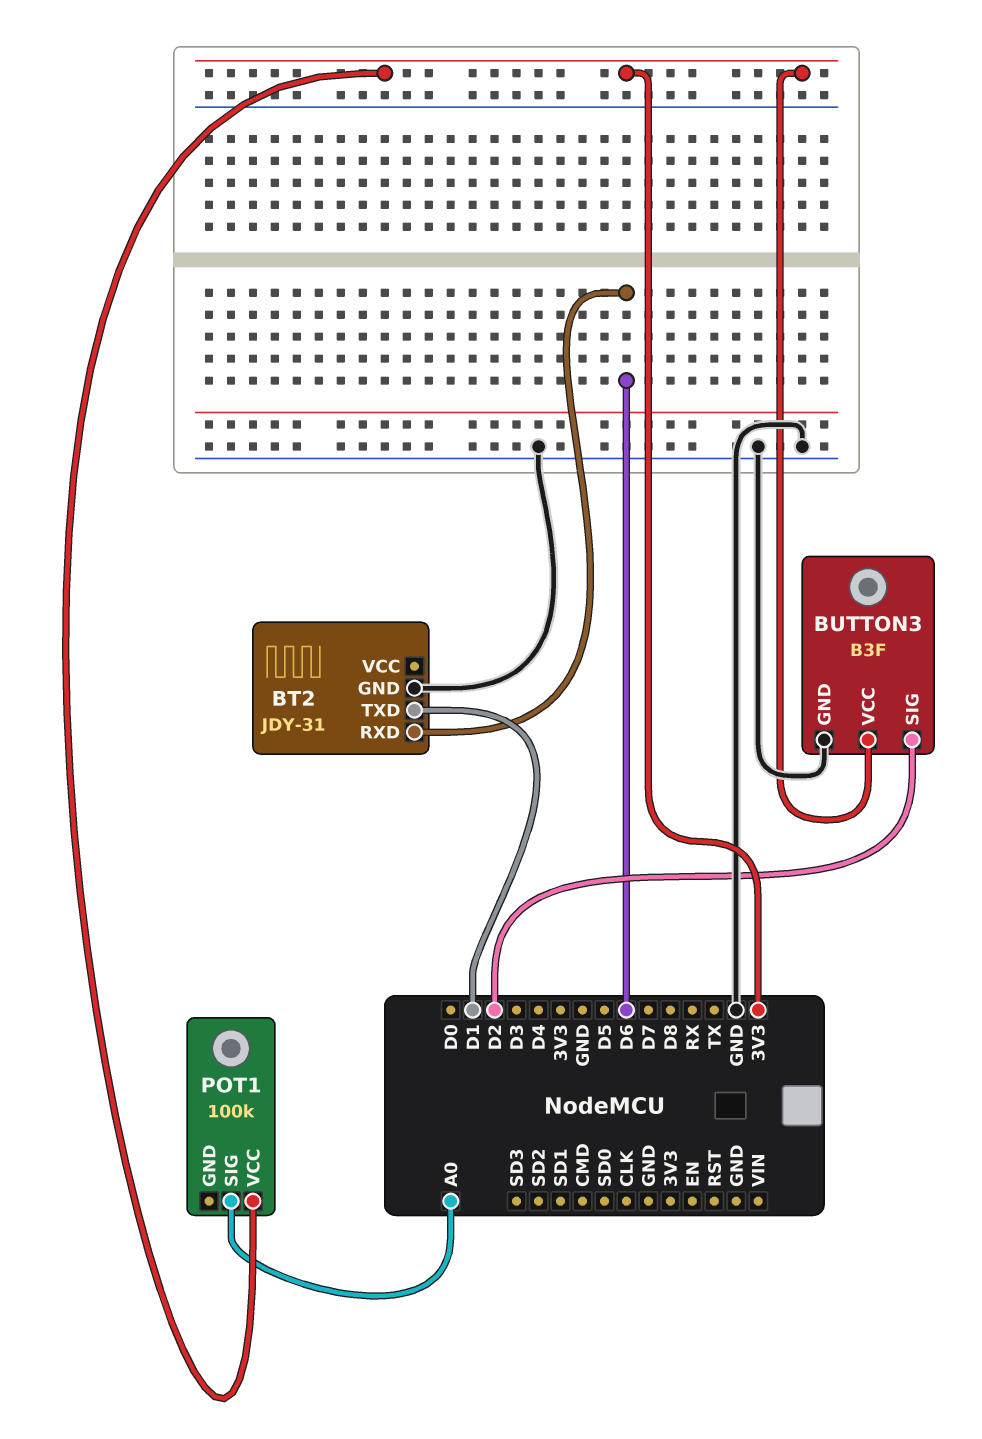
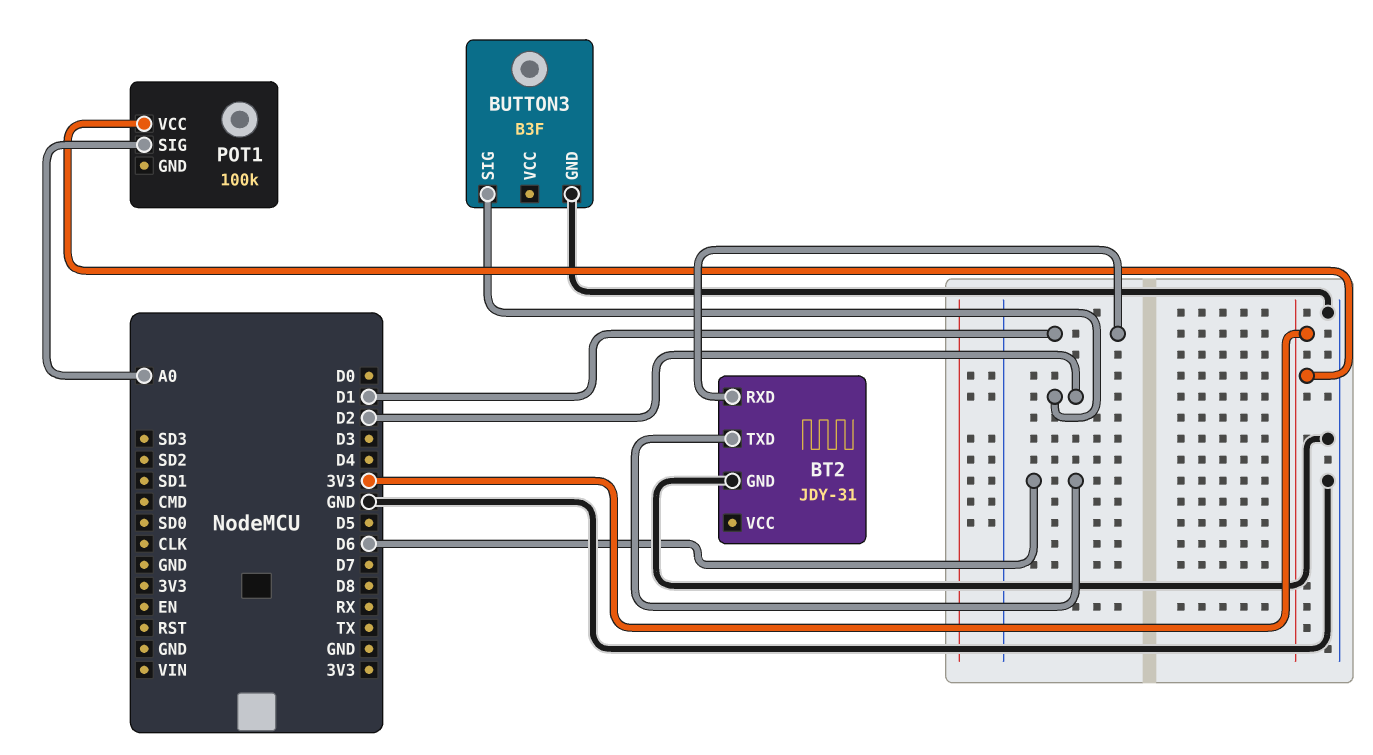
BT2 pin RXD: D6 -> D1
BT2 pin TXD: D1 -> D6
BUTTON3 pin VCC: 3V3 -> none

